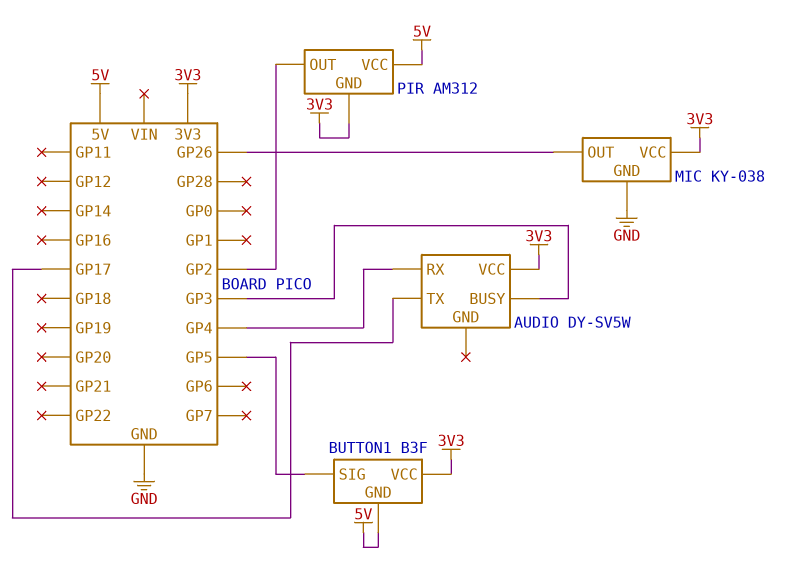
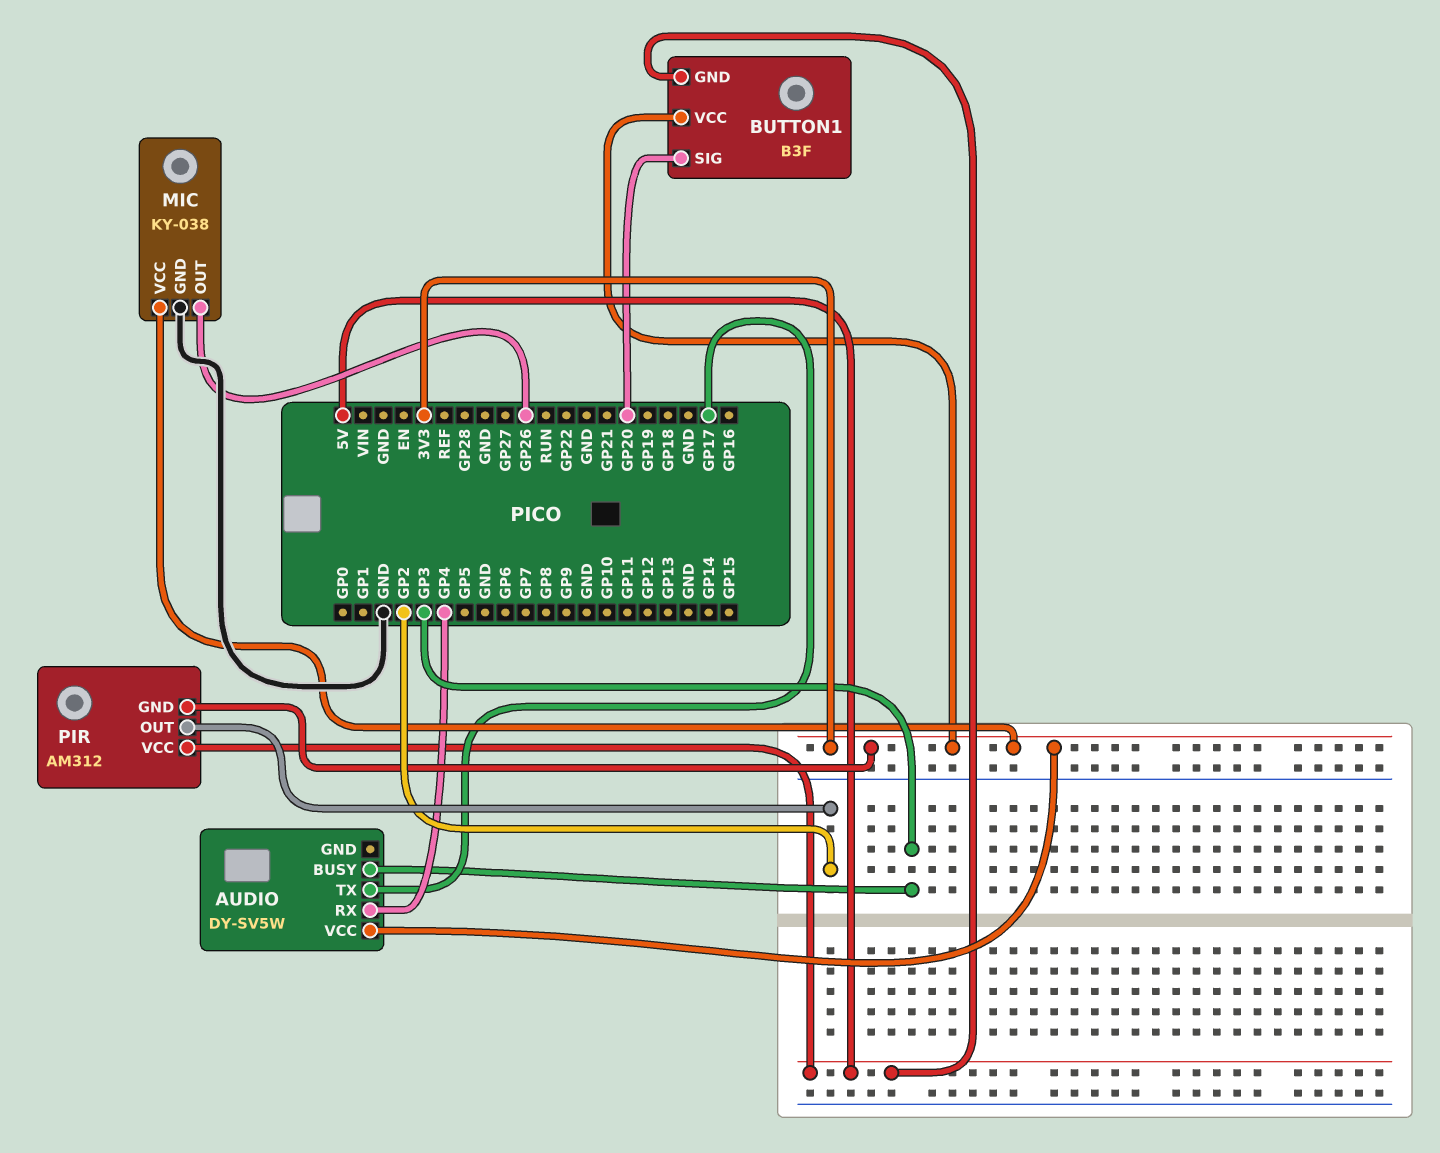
BUTTON1 pin SIG: GP5 -> GP20

